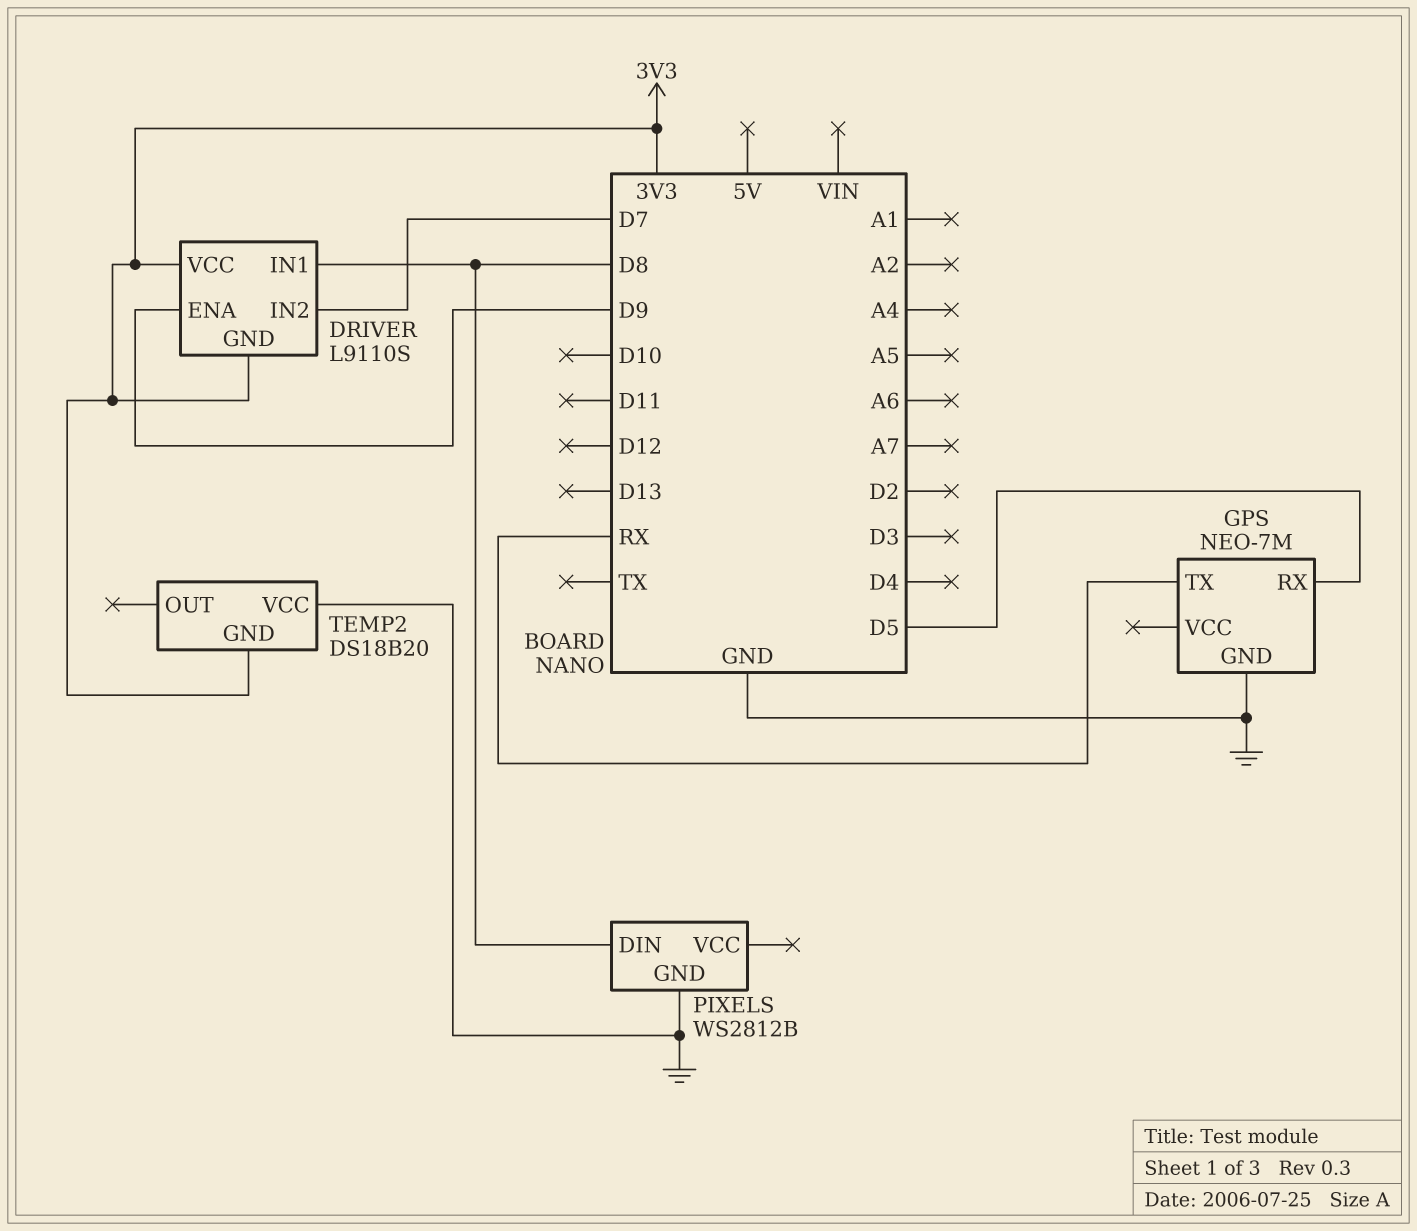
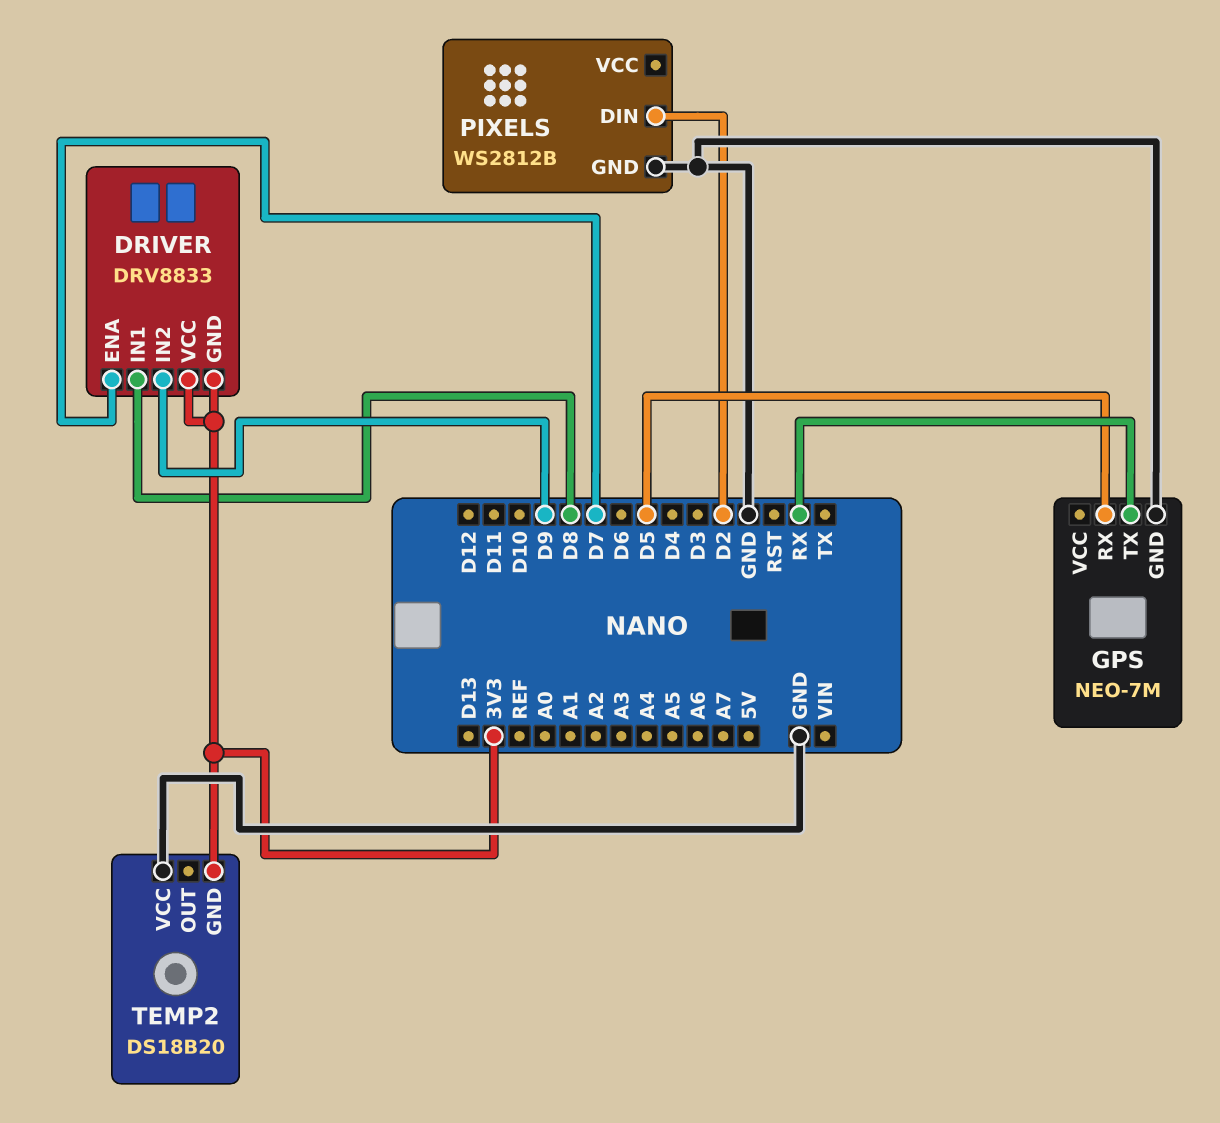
DRIVER: L9110S -> DRV8833
DRIVER pin ENA: D9 -> D7
DRIVER pin IN2: D7 -> D9
PIXELS pin DIN: D8 -> D2

